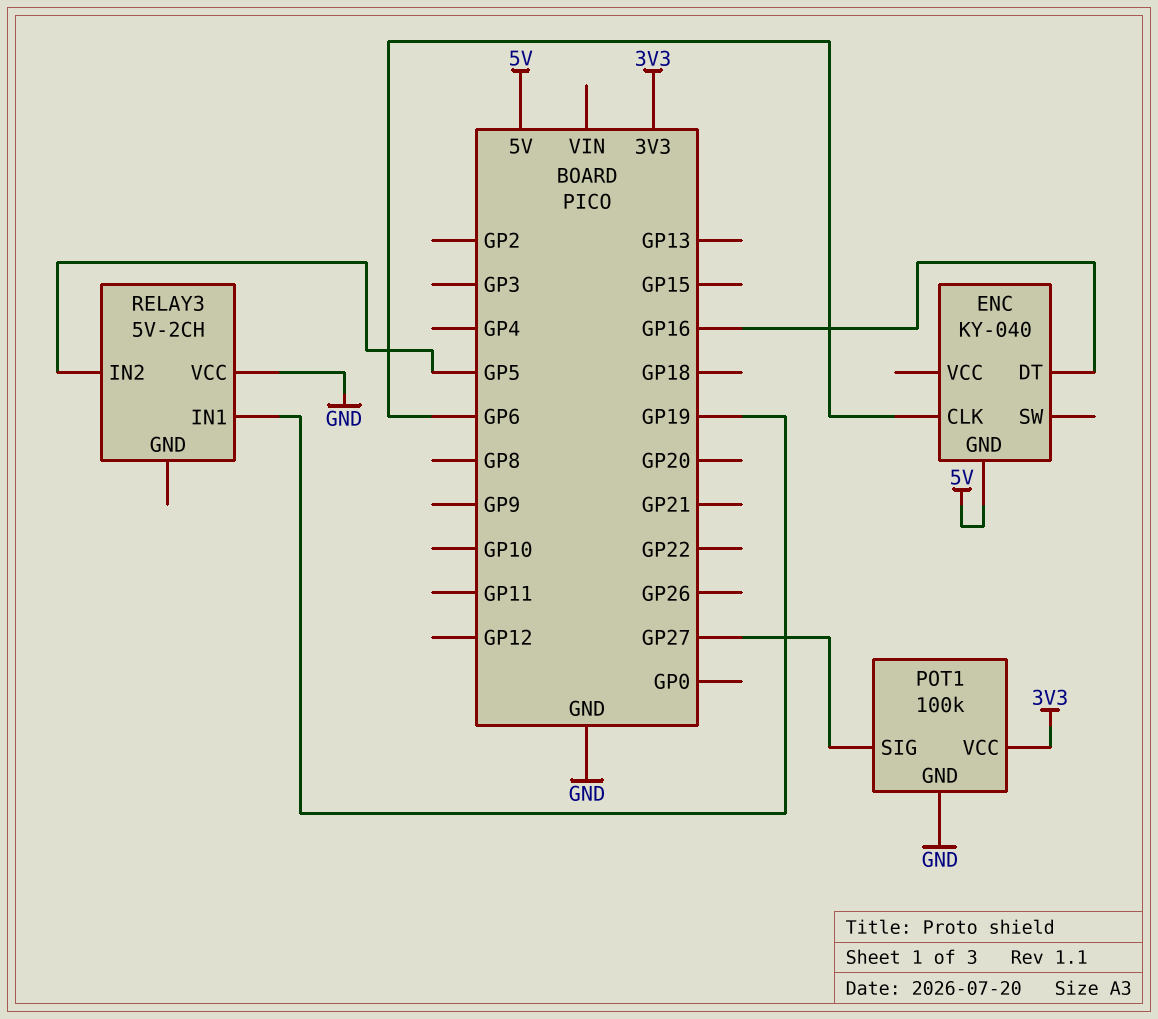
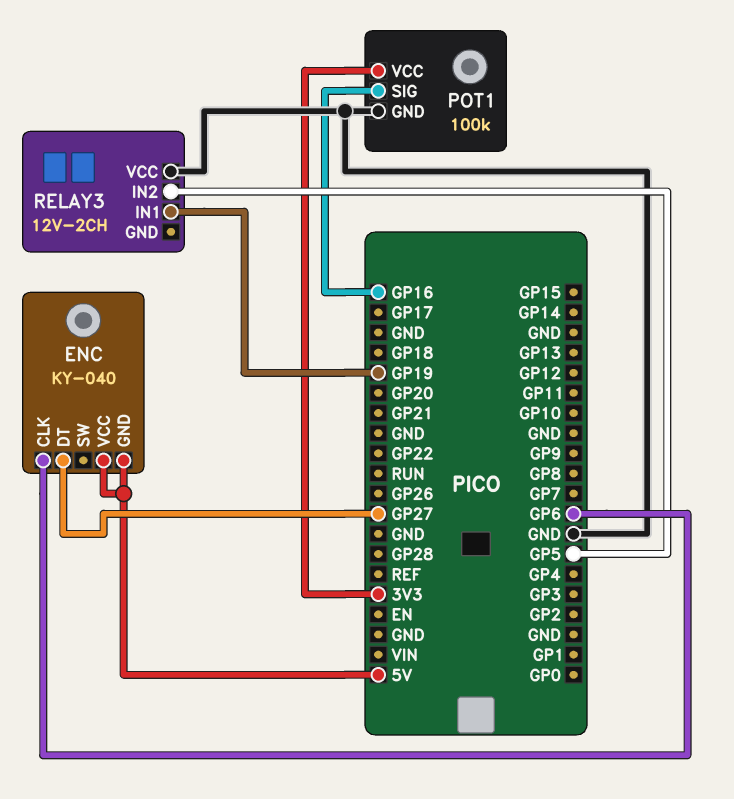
ENC pin DT: GP16 -> GP27
ENC pin VCC: none -> 5V
POT1 pin SIG: GP27 -> GP16
RELAY3: 5V-2CH -> 12V-2CH

